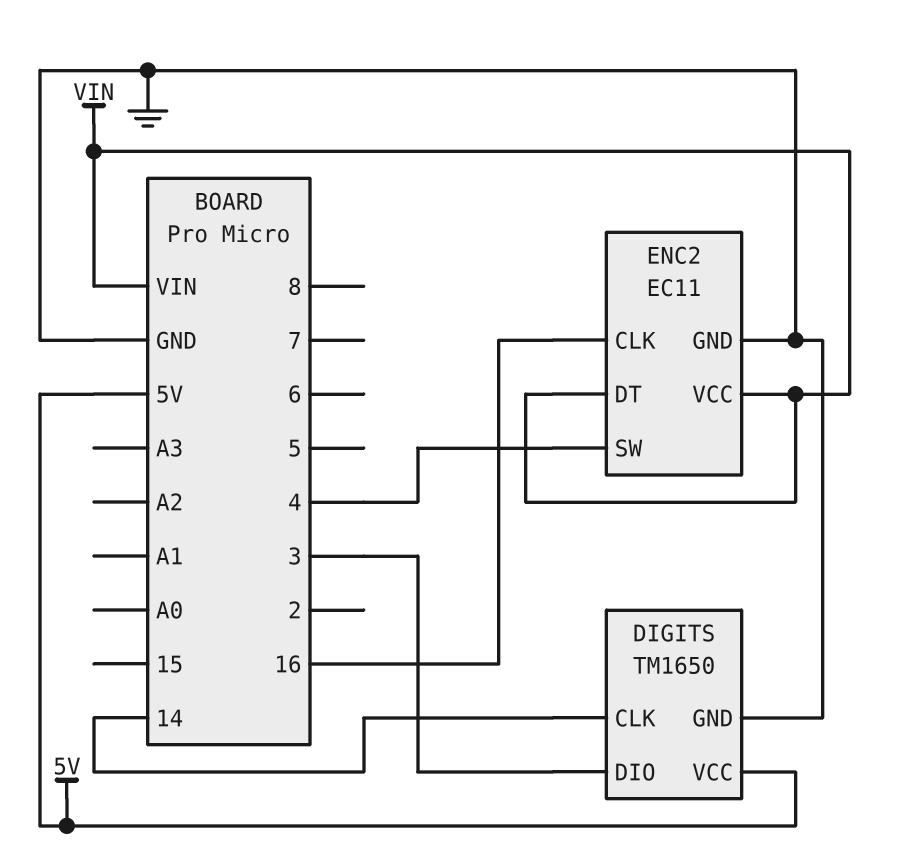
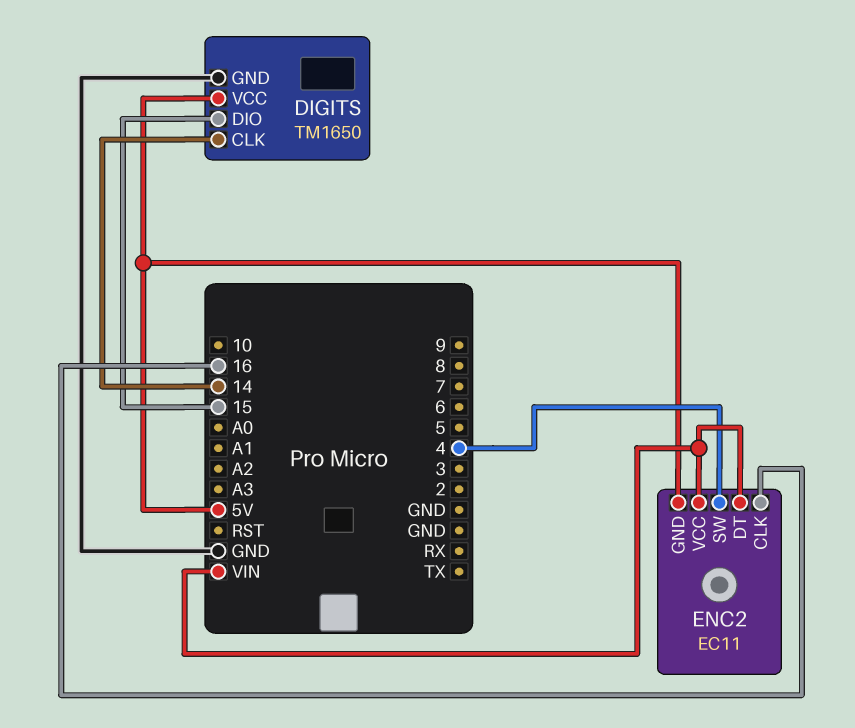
DIGITS pin DIO: 3 -> 15
ENC2 pin GND: GND -> 5V

